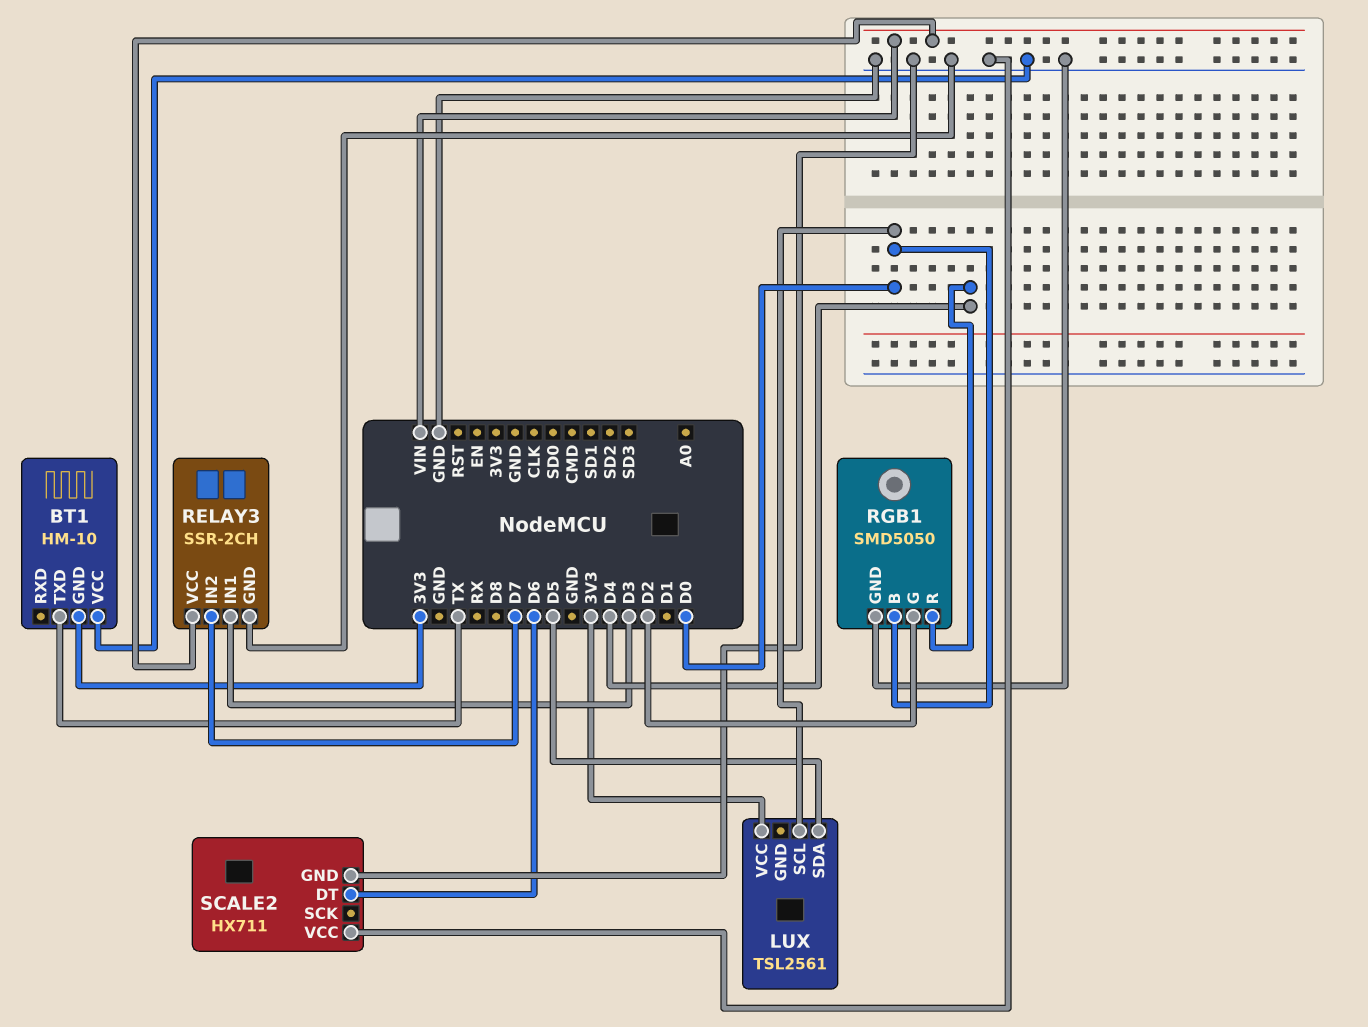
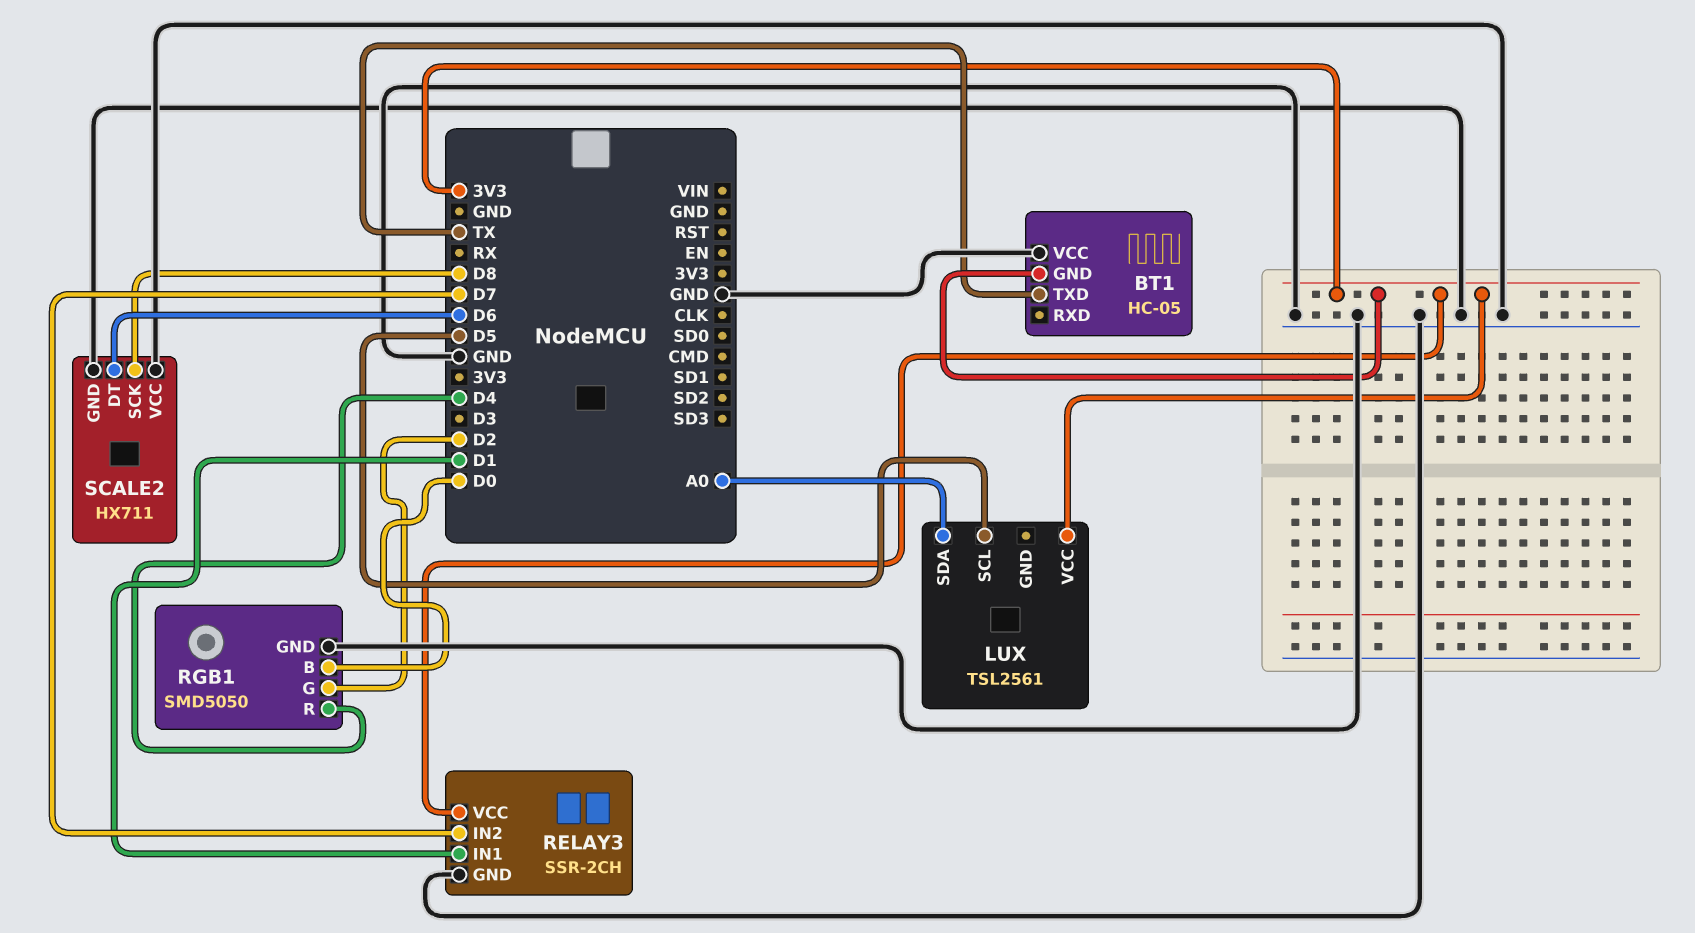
BT1: HM-10 -> HC-05
LUX pin SCL: D0 -> D5
LUX pin SDA: D5 -> A0
RELAY3 pin IN1: D3 -> D1
RELAY3 pin VCC: VIN -> 3V3
SCALE2 pin SCK: none -> D8

